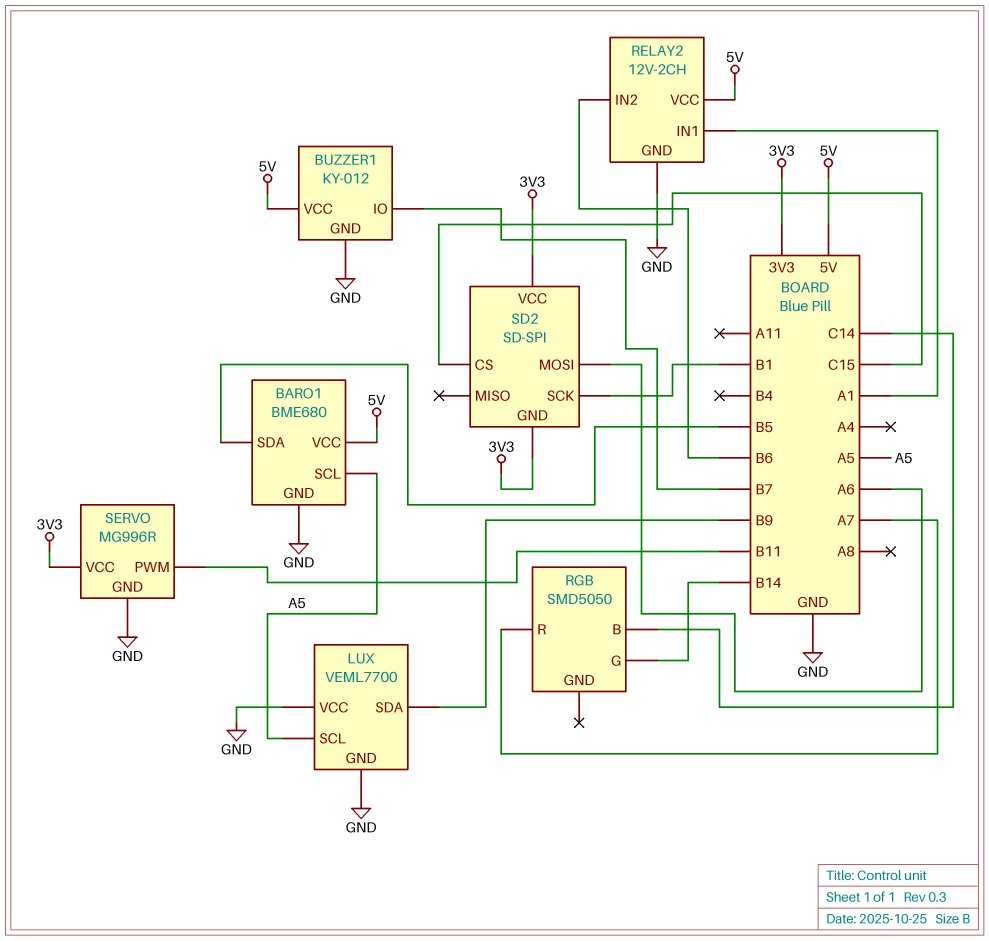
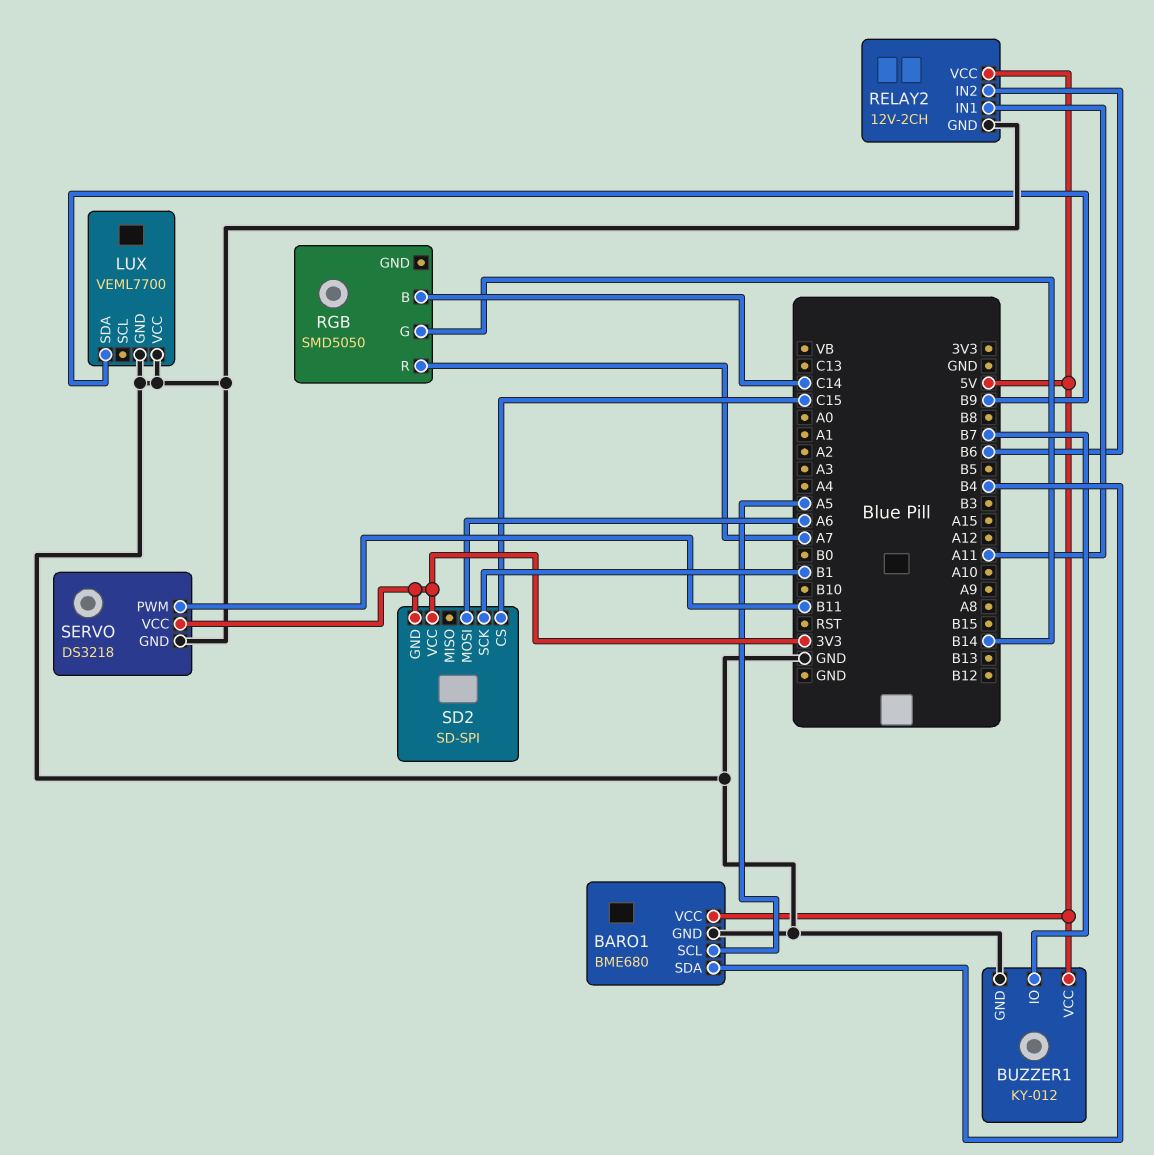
BARO1 pin SDA: B5 -> B4
LUX pin SCL: A5 -> none
RELAY2 pin IN1: A1 -> A11
SERVO: MG996R -> DS3218

